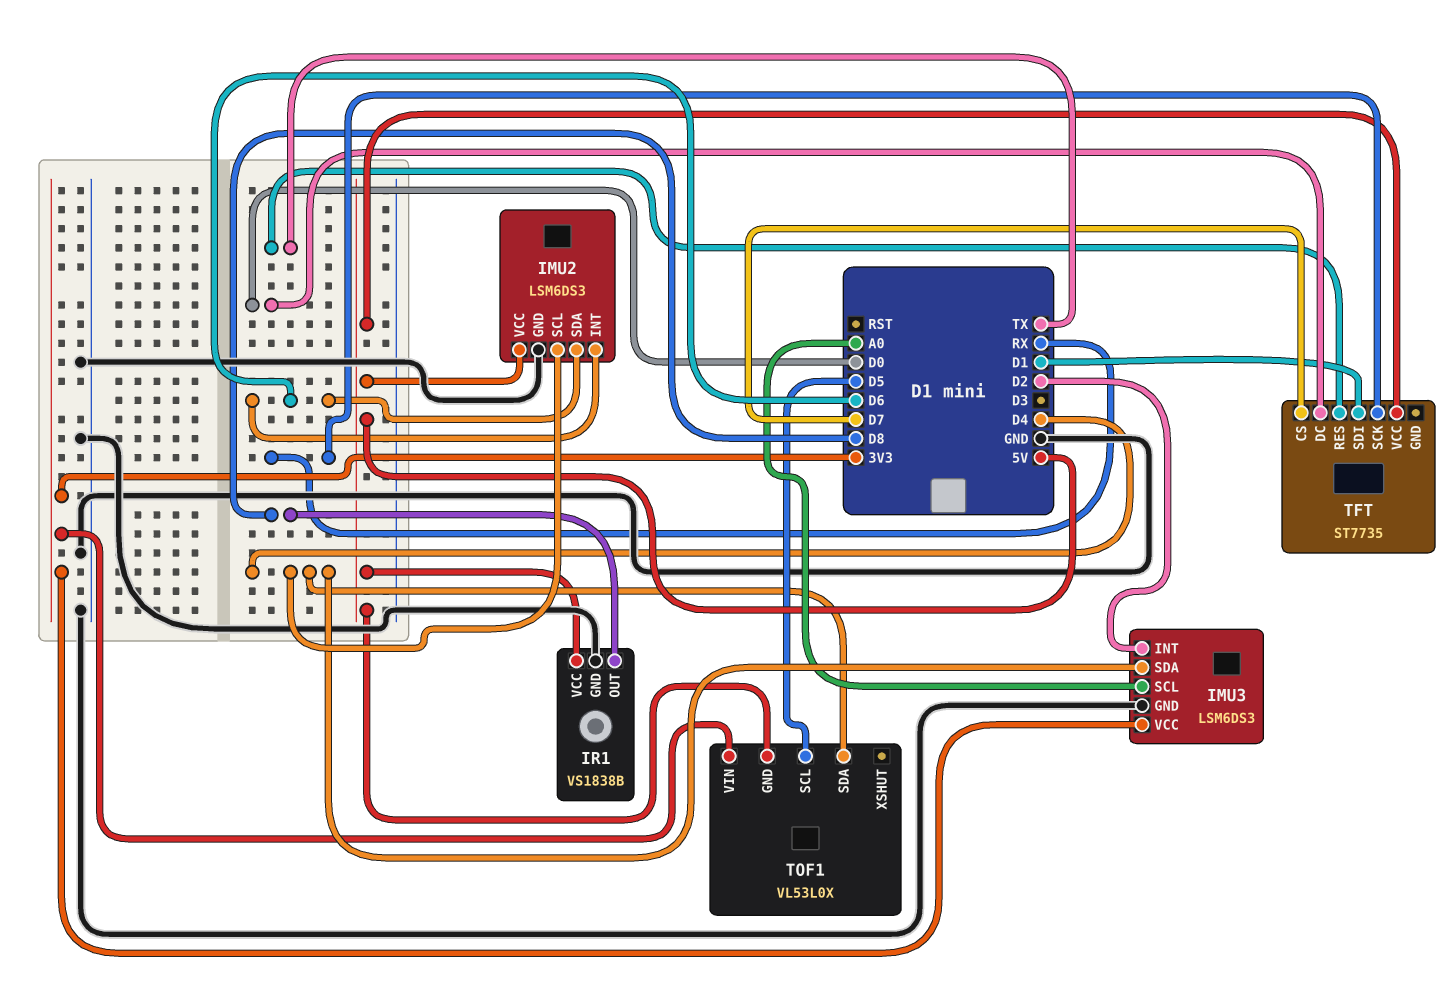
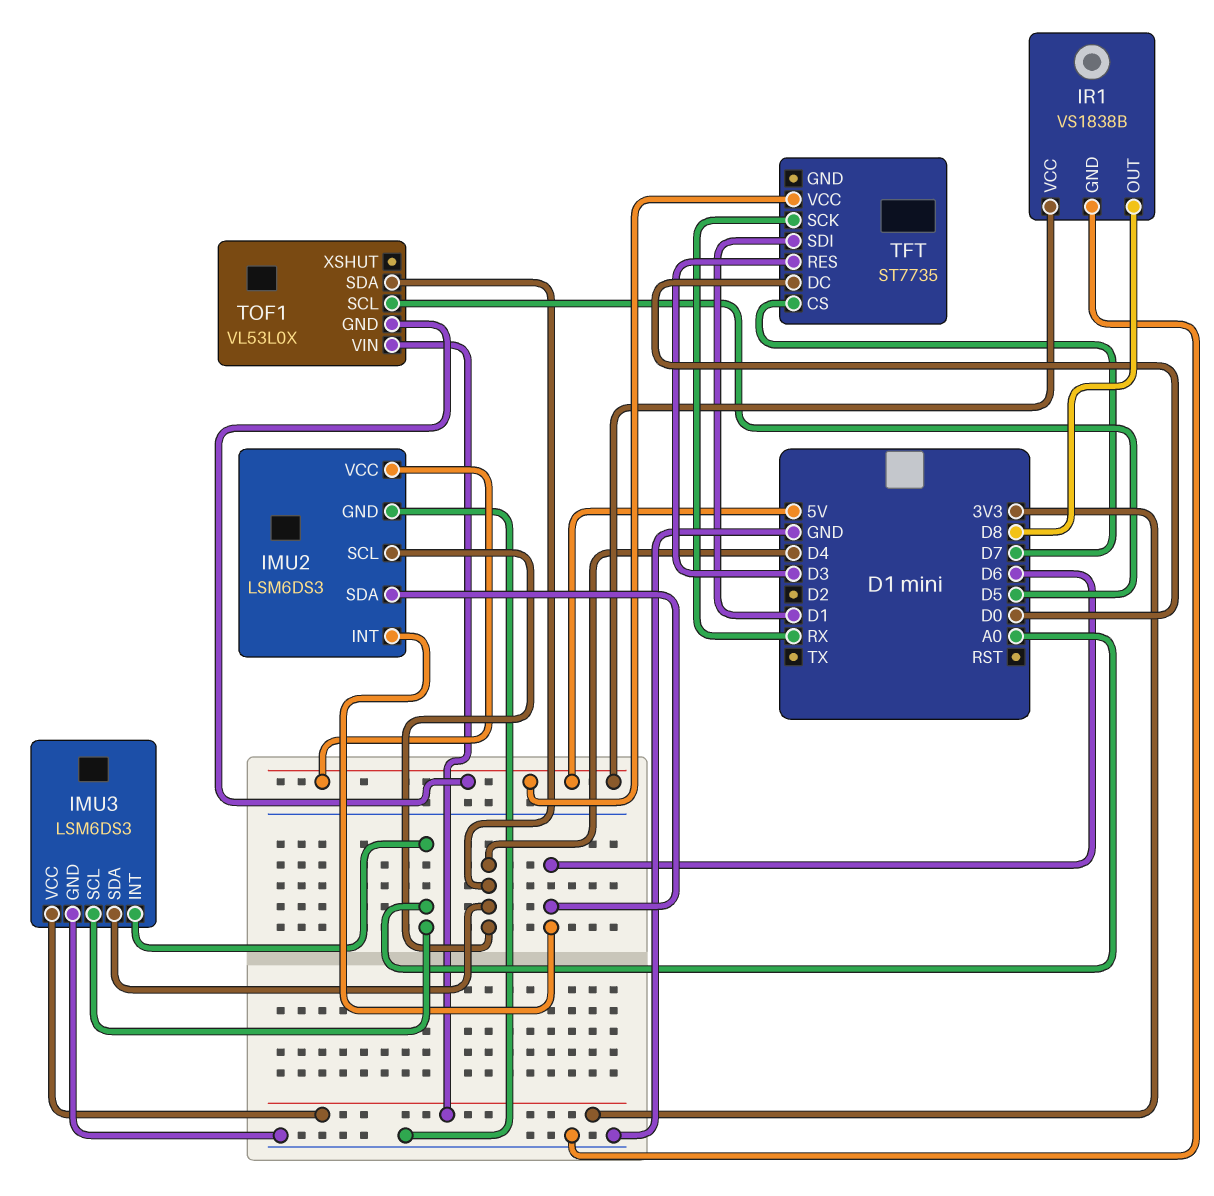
IMU3 pin INT: D2 -> A0
TFT pin RES: TX -> D3

